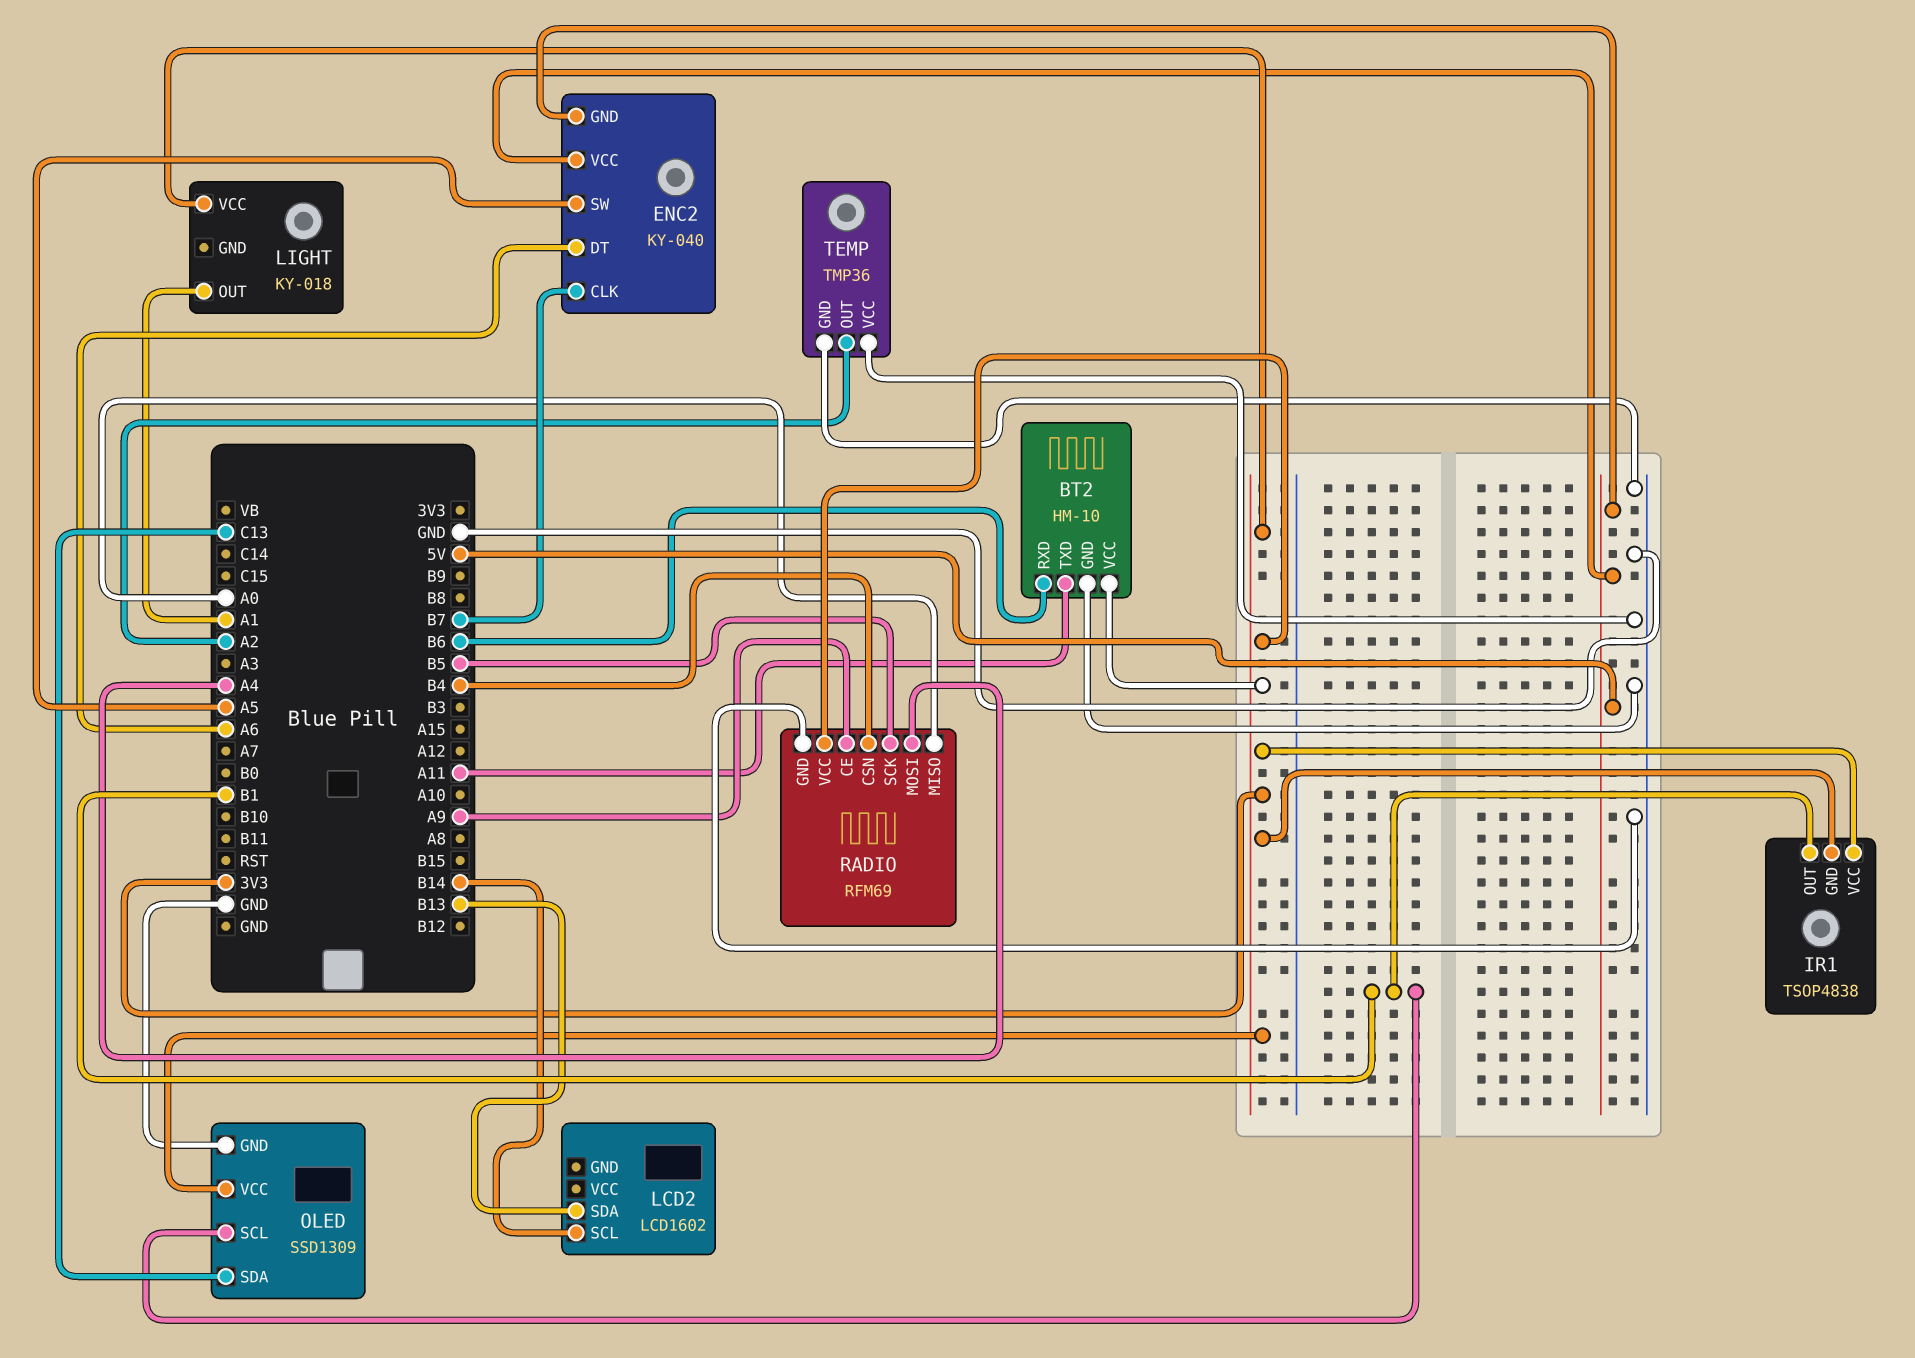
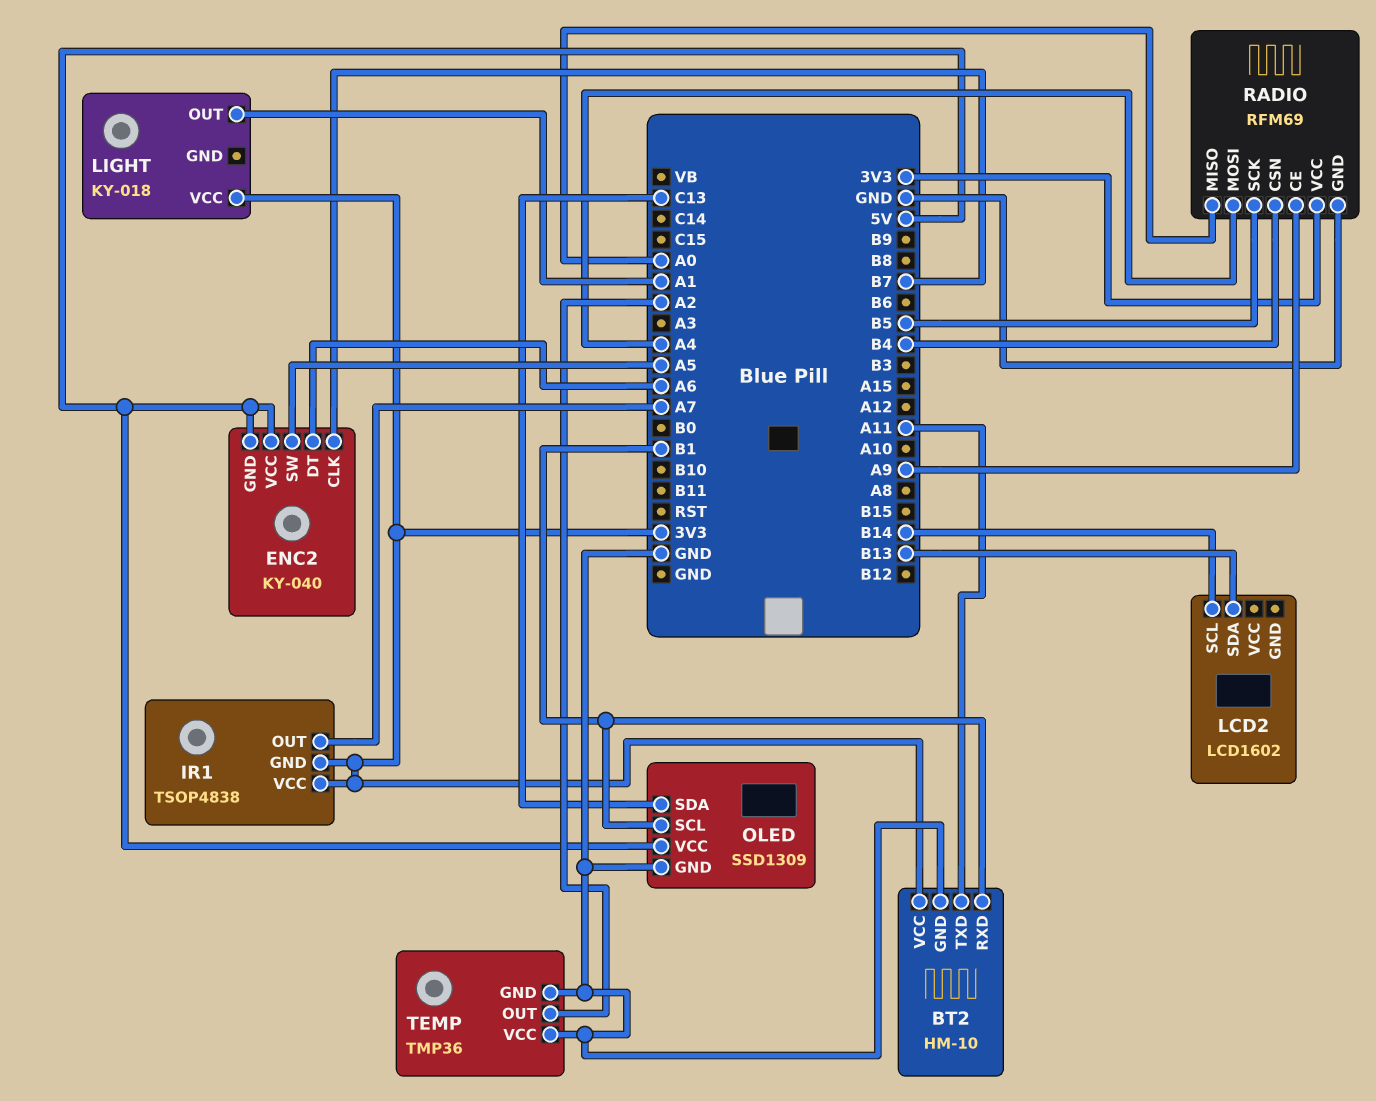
BT2 pin RXD: B6 -> B1
IR1 pin OUT: B1 -> A7
OLED pin VCC: 3V3 -> 5V

